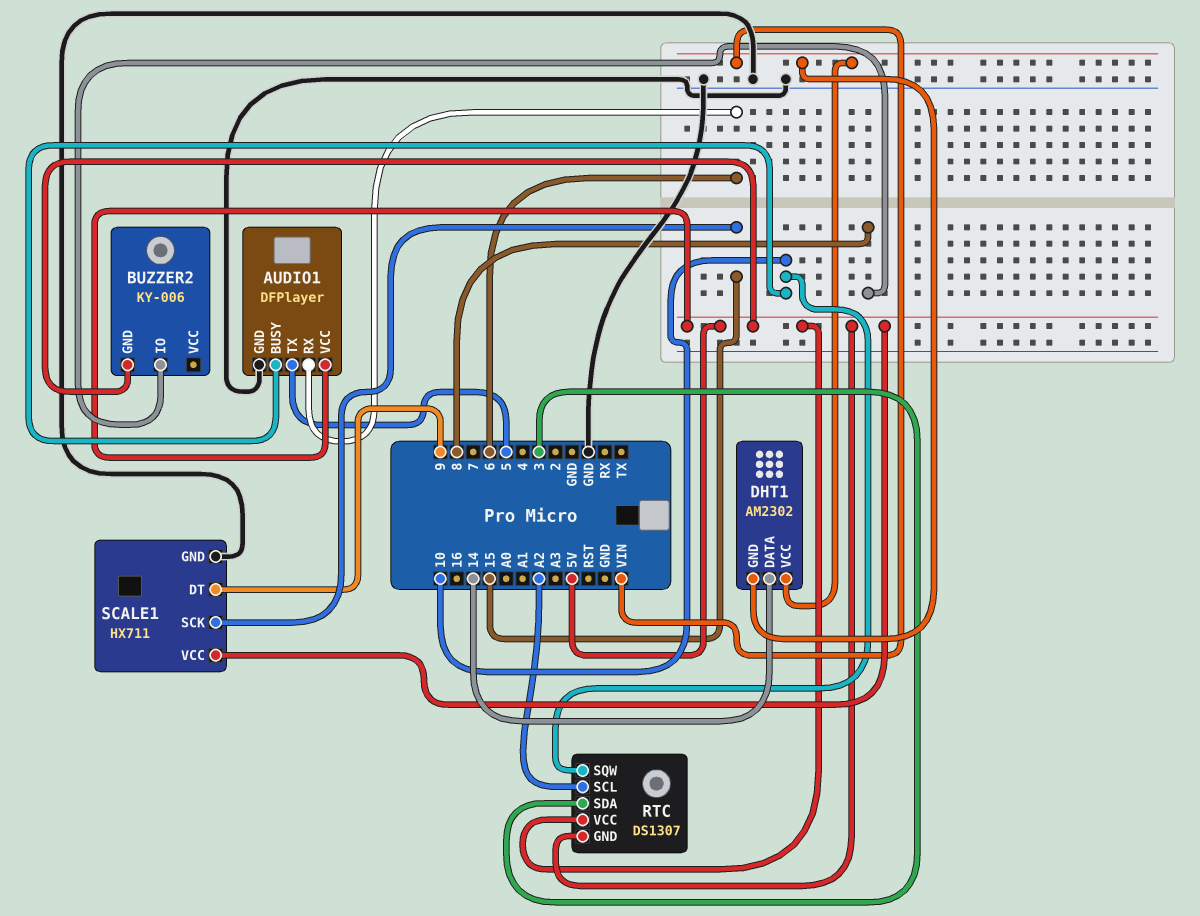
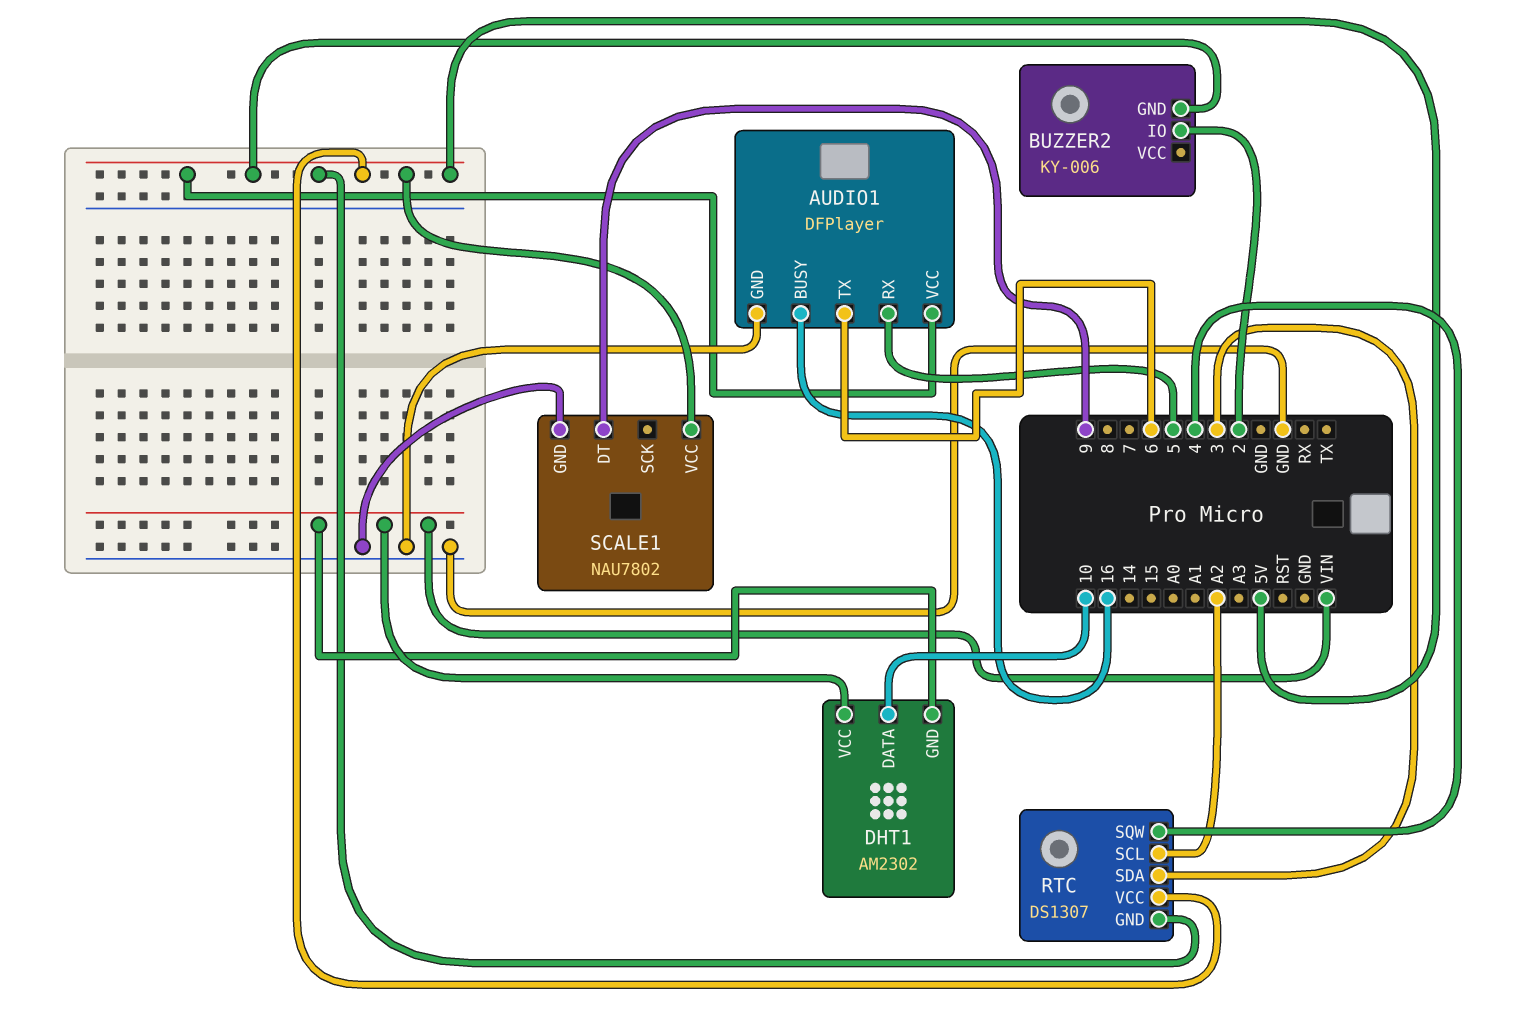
AUDIO1 pin BUSY: 10 -> 16
AUDIO1 pin RX: 6 -> 5
AUDIO1 pin TX: 5 -> 6
BUZZER2 pin IO: 8 -> 2
DHT1 pin DATA: 14 -> 10
RTC pin SQW: 10 -> 4
SCALE1: HX711 -> NAU7802
SCALE1 pin SCK: 15 -> none

